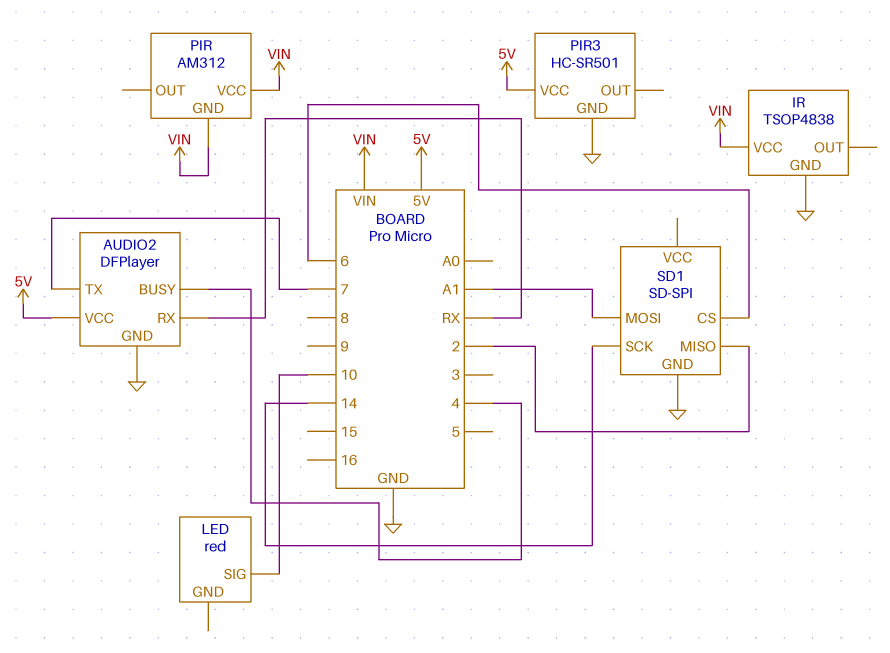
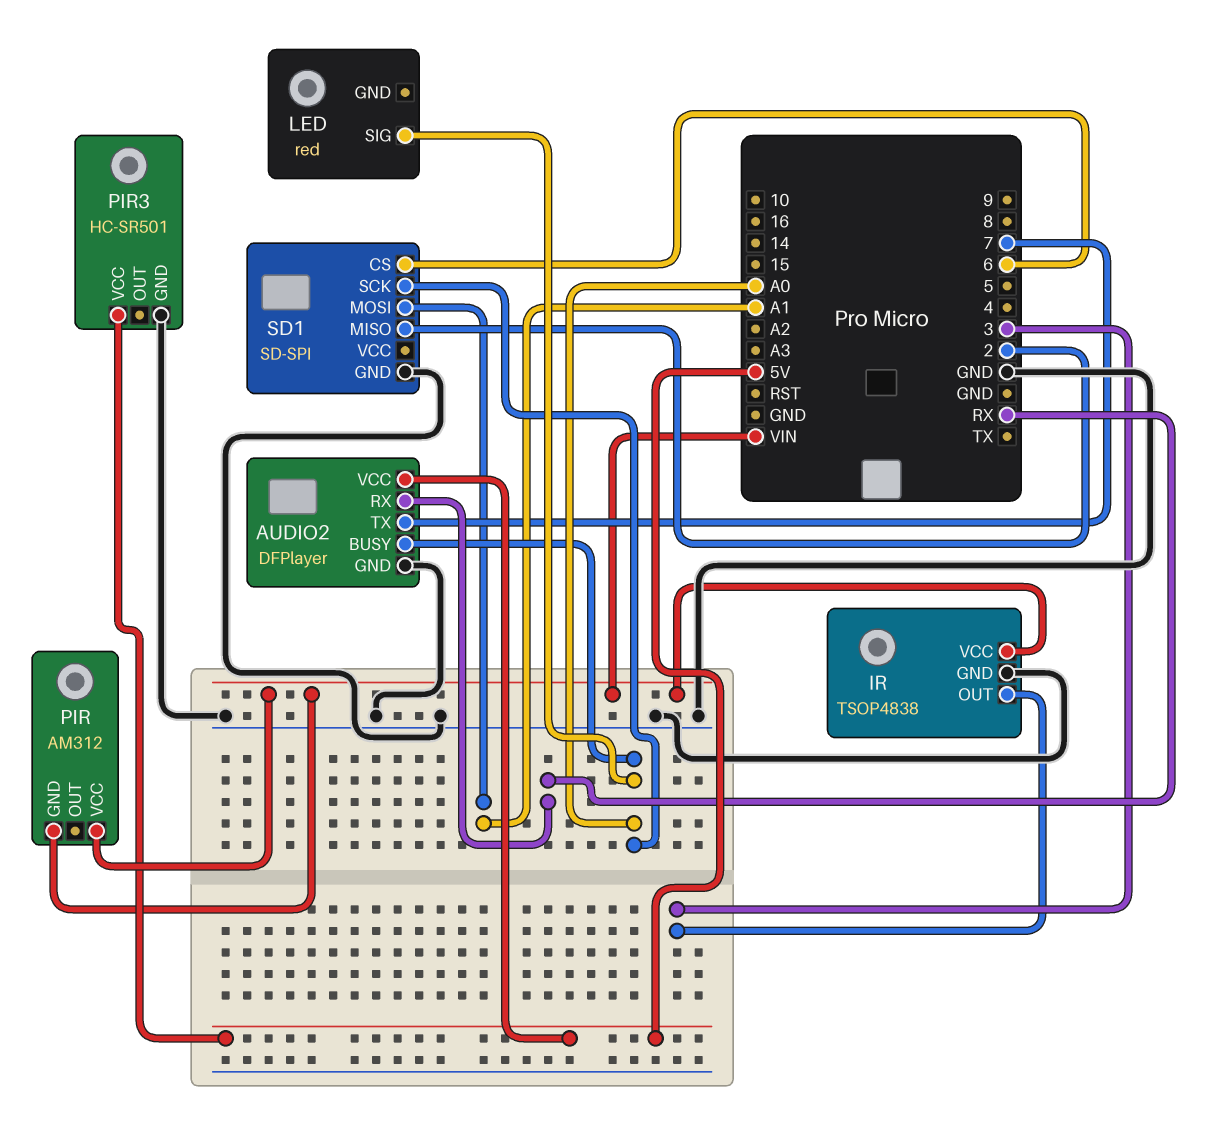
AUDIO2 pin BUSY: 4 -> A0
IR pin OUT: none -> 3
LED pin SIG: 10 -> A0
SD1 pin SCK: 14 -> A0

